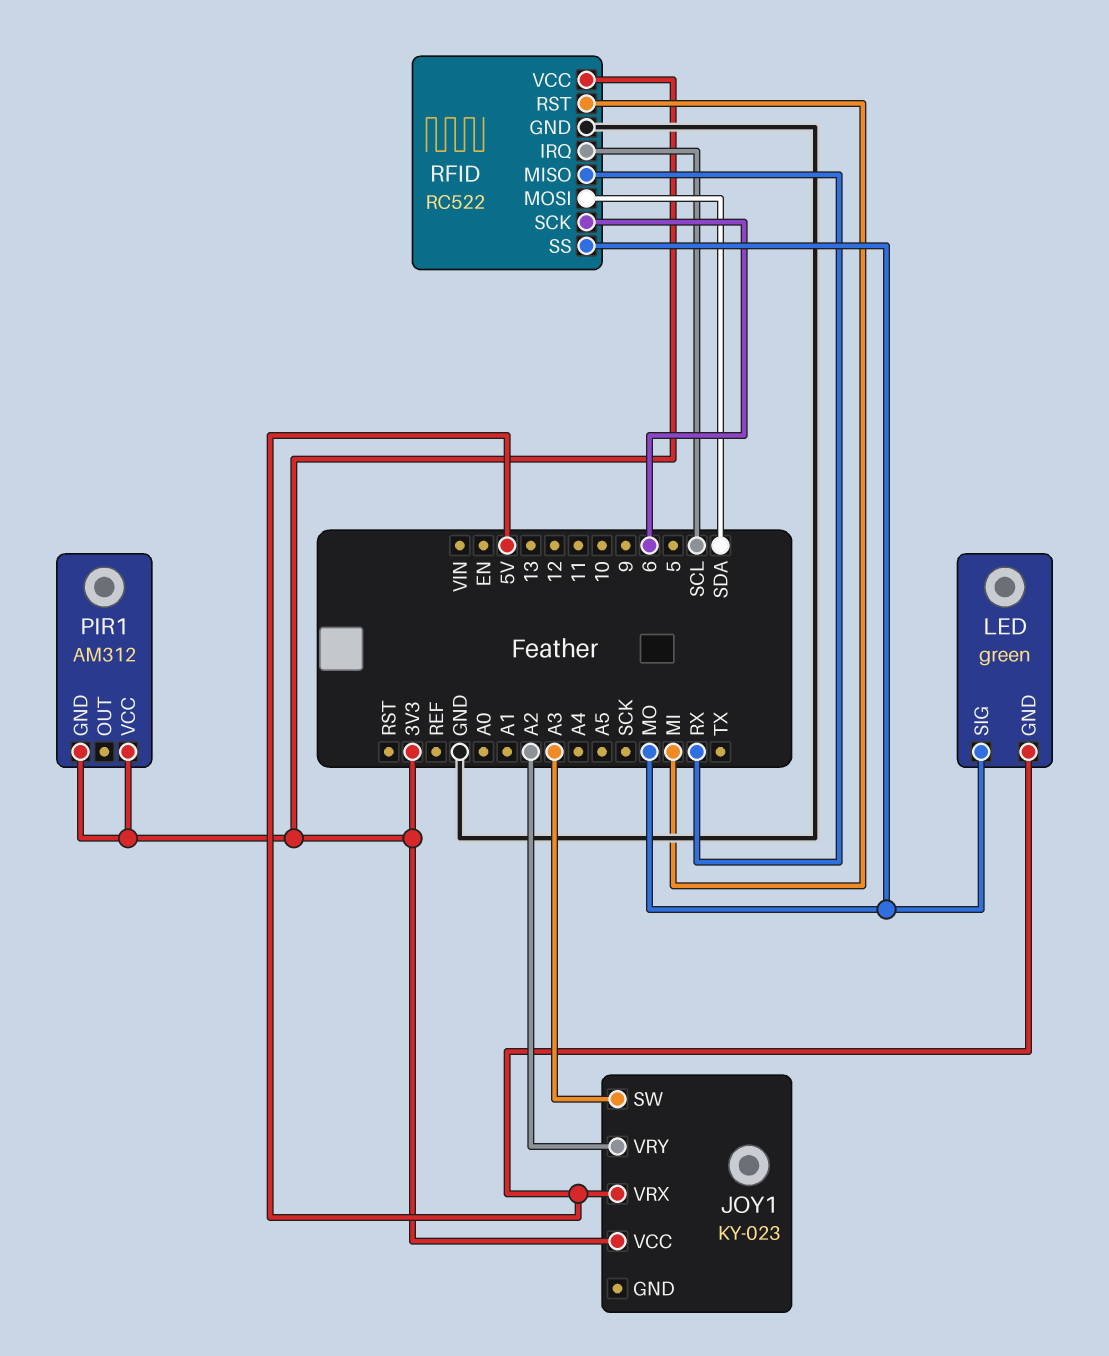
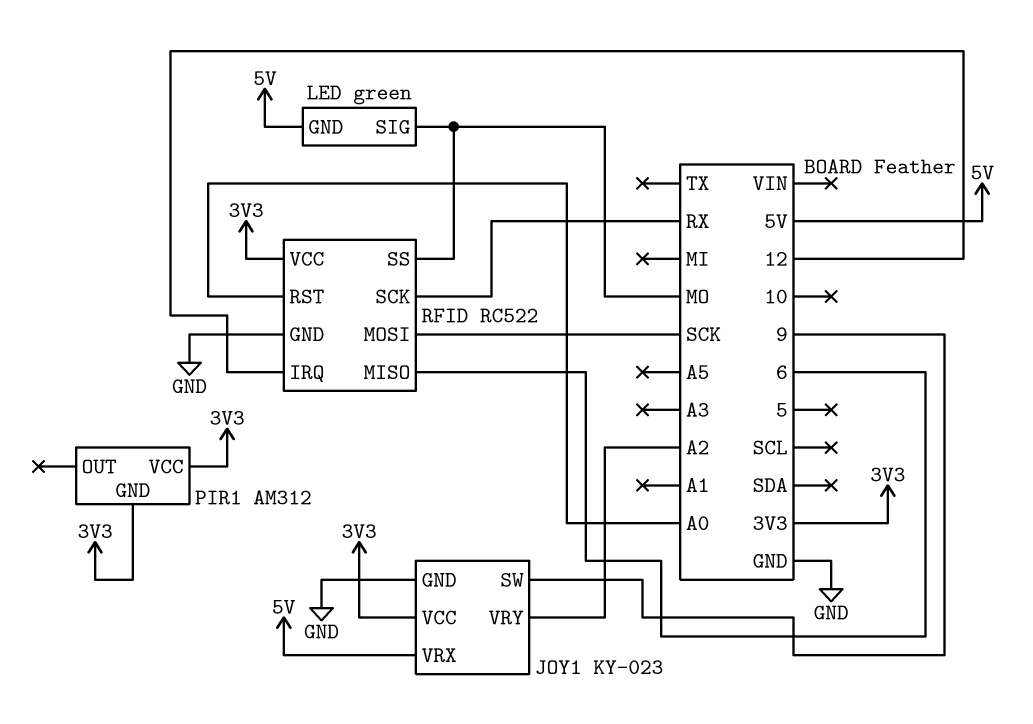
JOY1 pin GND: none -> GND
JOY1 pin SW: A3 -> 9
RFID pin IRQ: SCL -> 12
RFID pin MISO: RX -> 6
RFID pin MOSI: SDA -> SCK
RFID pin RST: MI -> A0
RFID pin SCK: 6 -> RX

